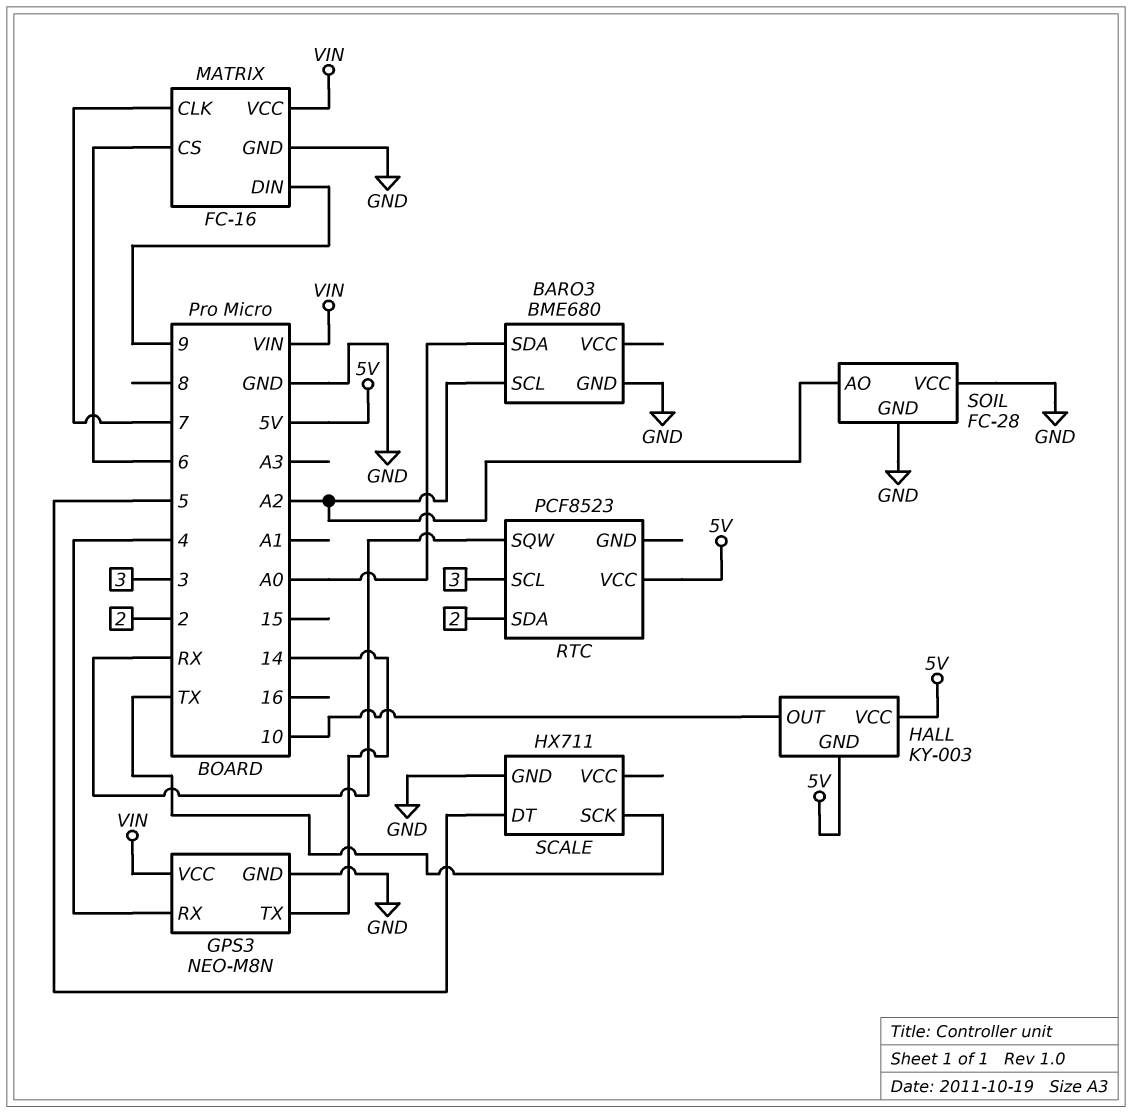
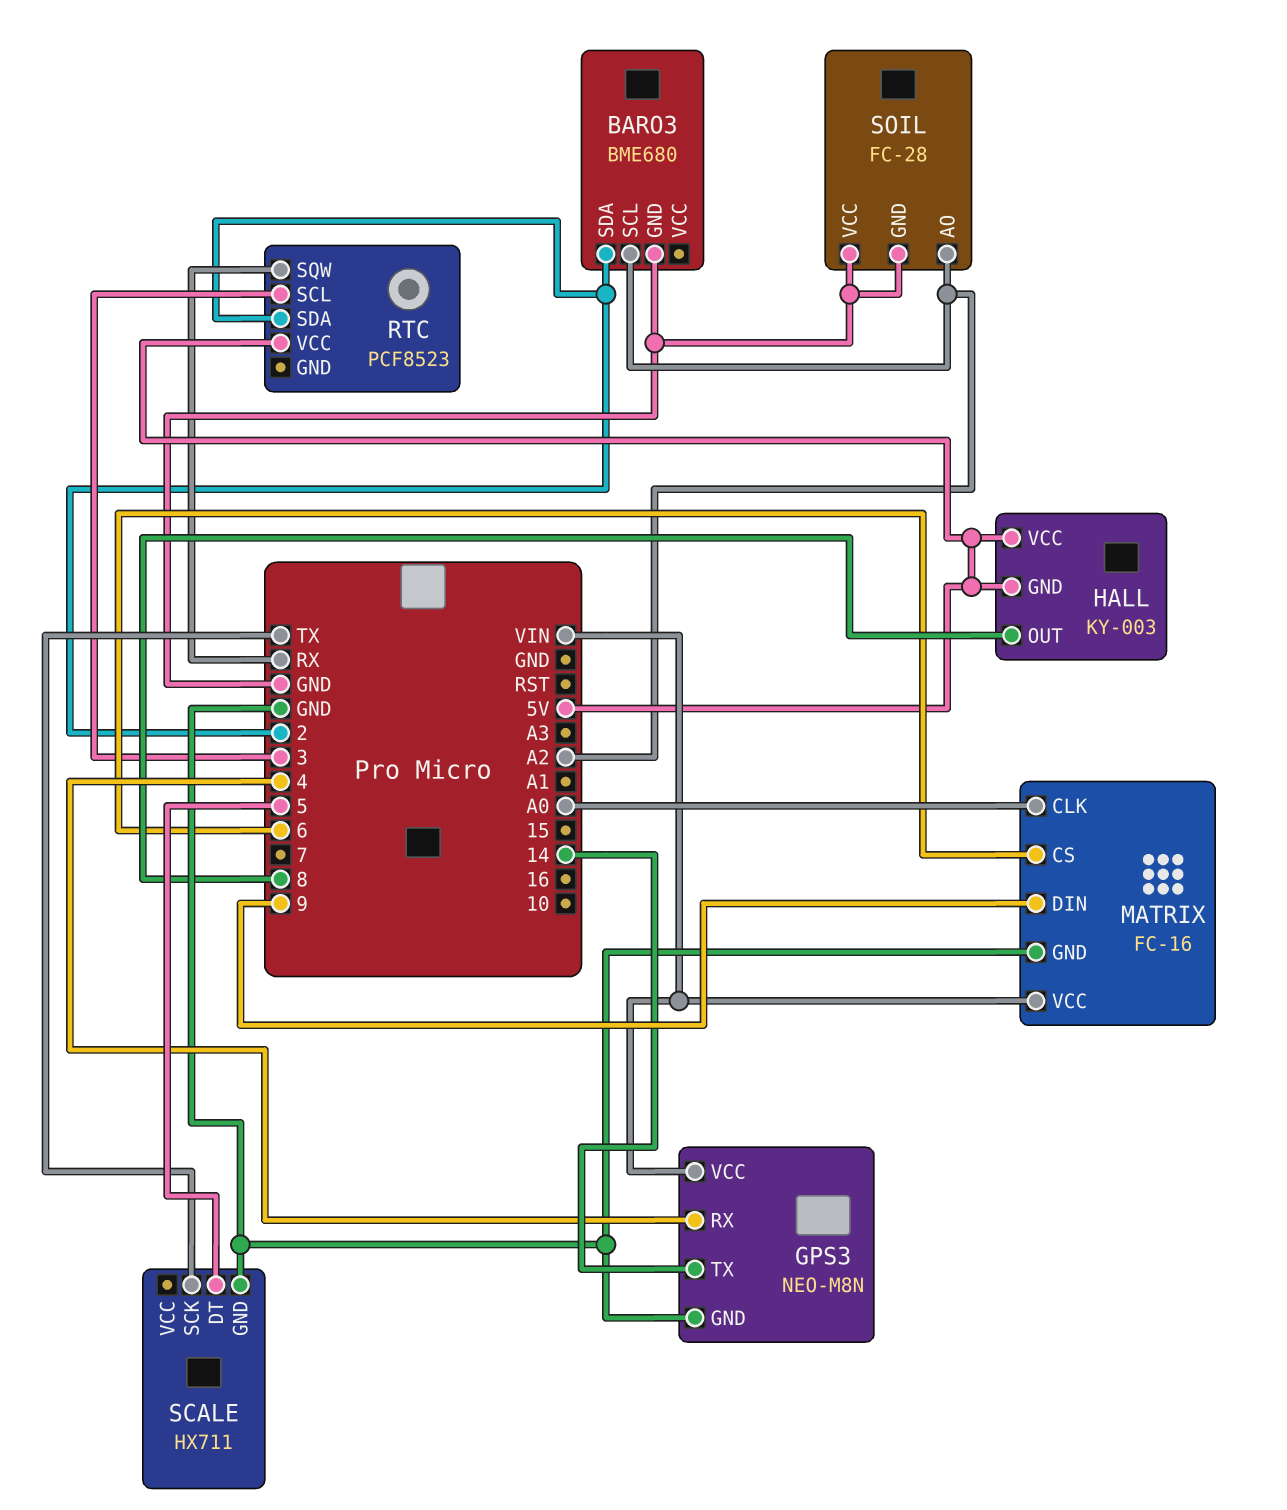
BARO3 pin SDA: A0 -> 2
HALL pin OUT: 10 -> 8
MATRIX pin CLK: 7 -> A0

